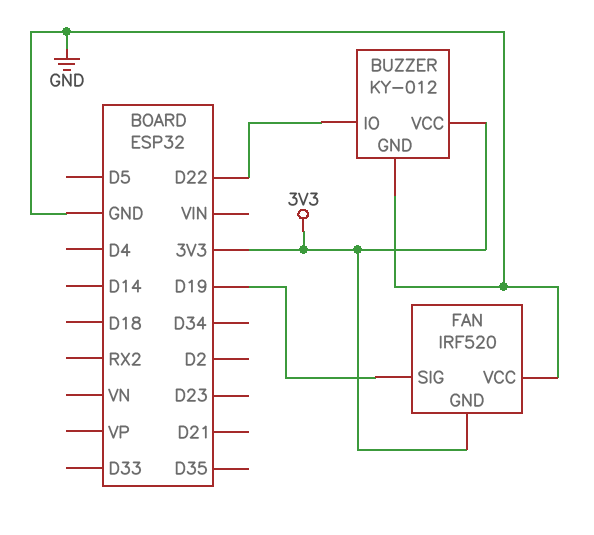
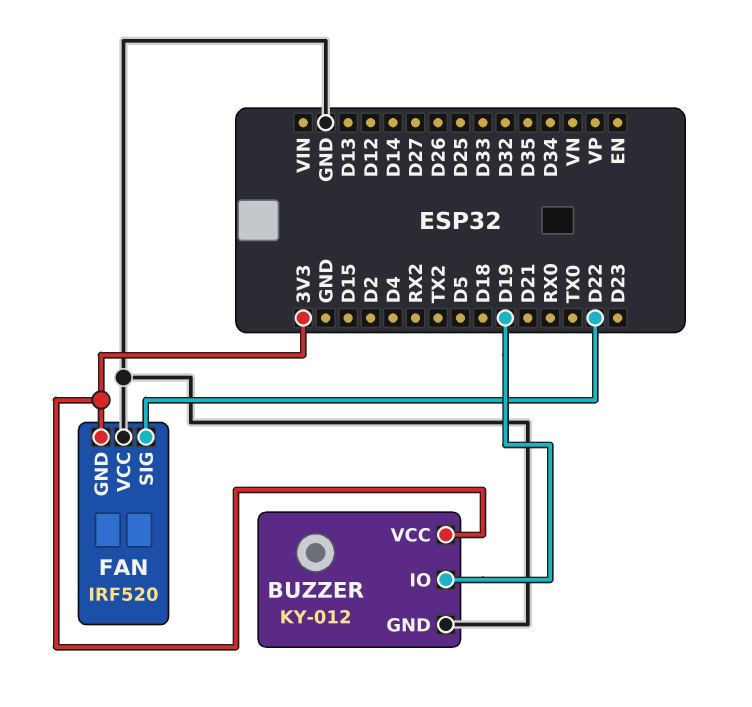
BUZZER pin IO: D22 -> D19
FAN pin SIG: D19 -> D22

